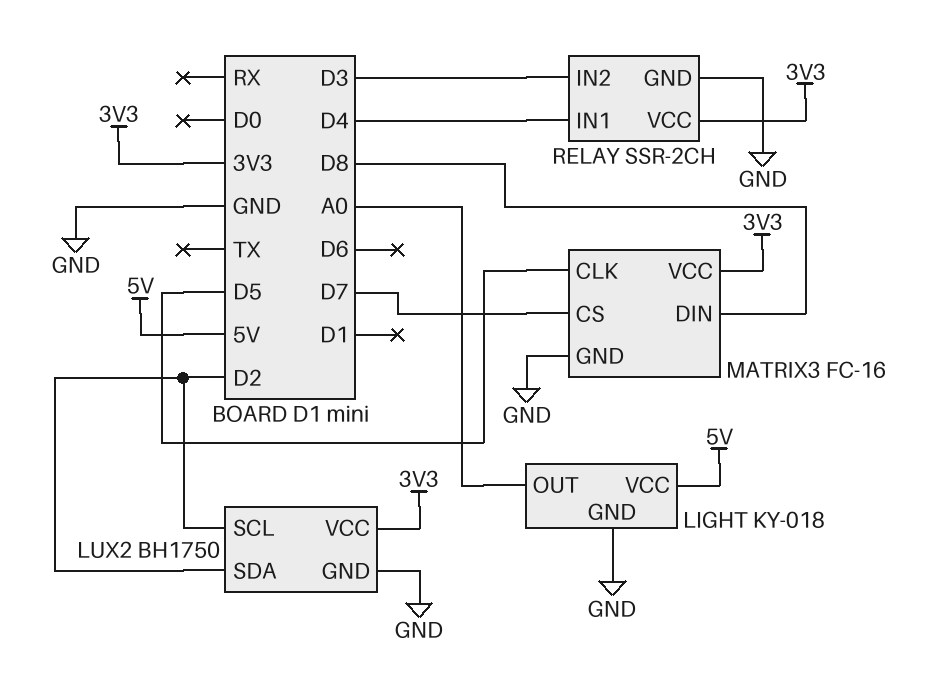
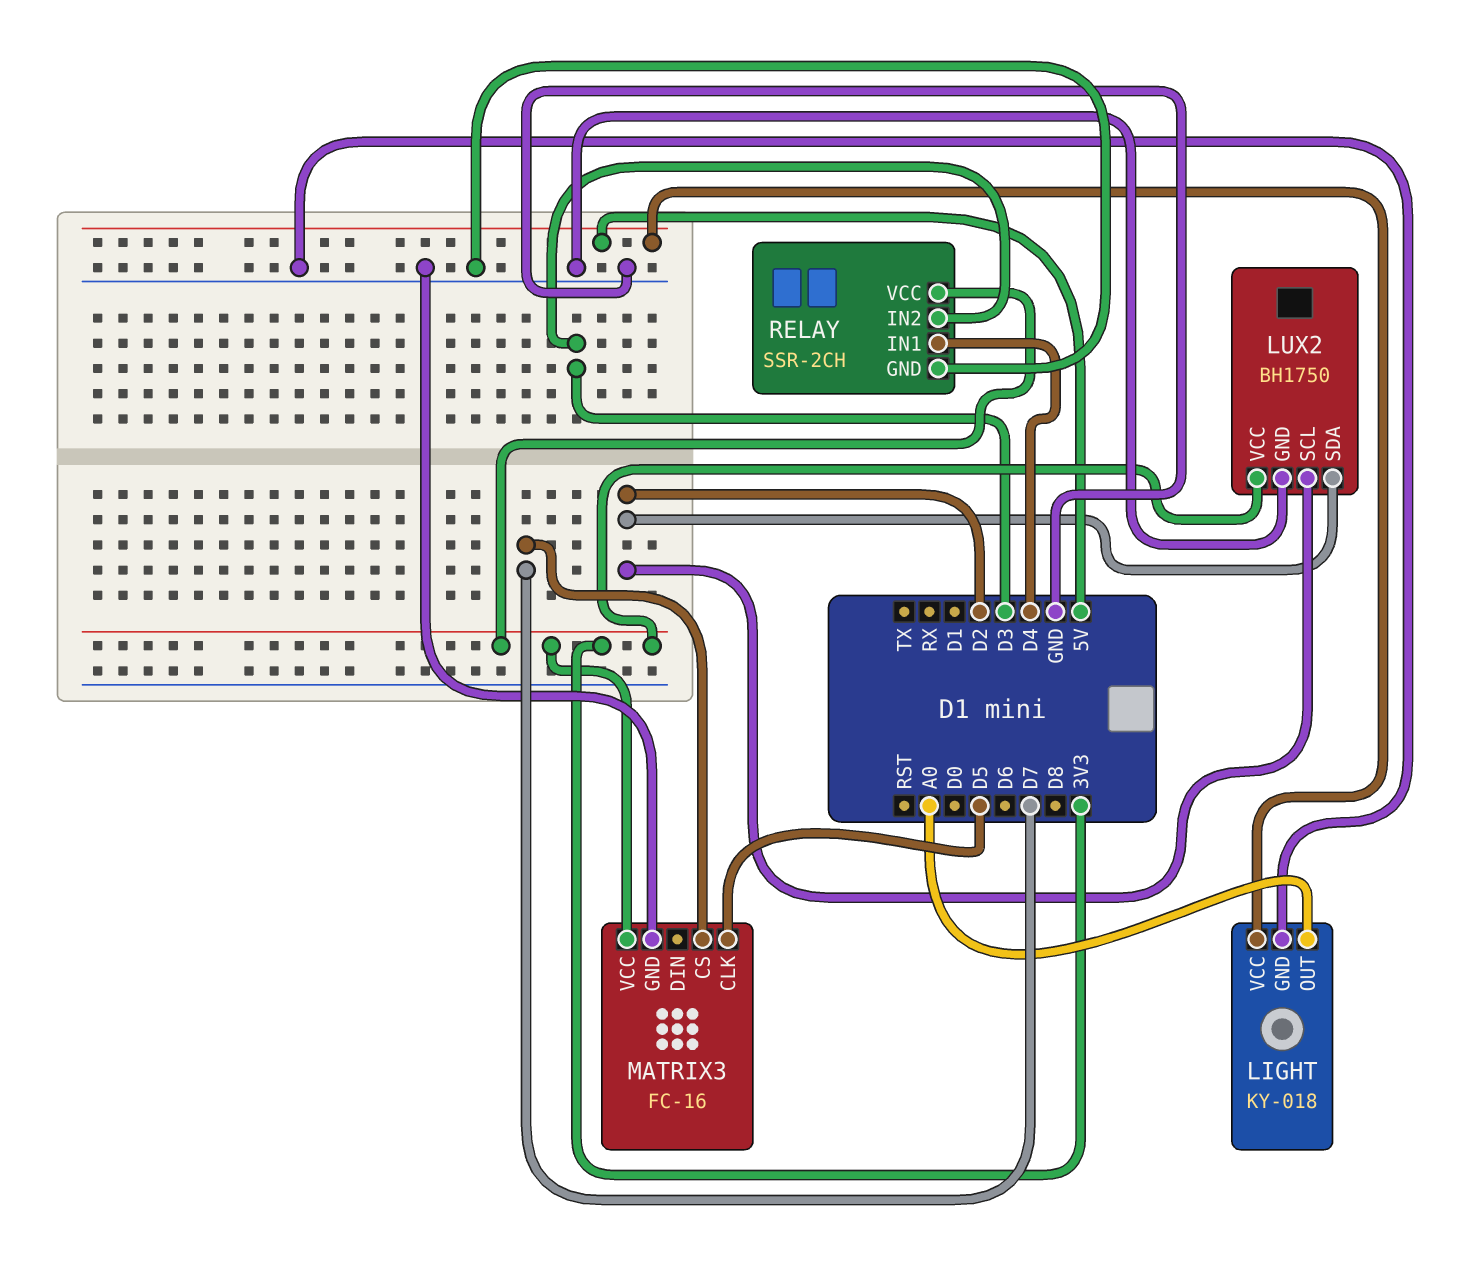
MATRIX3 pin DIN: D8 -> none

